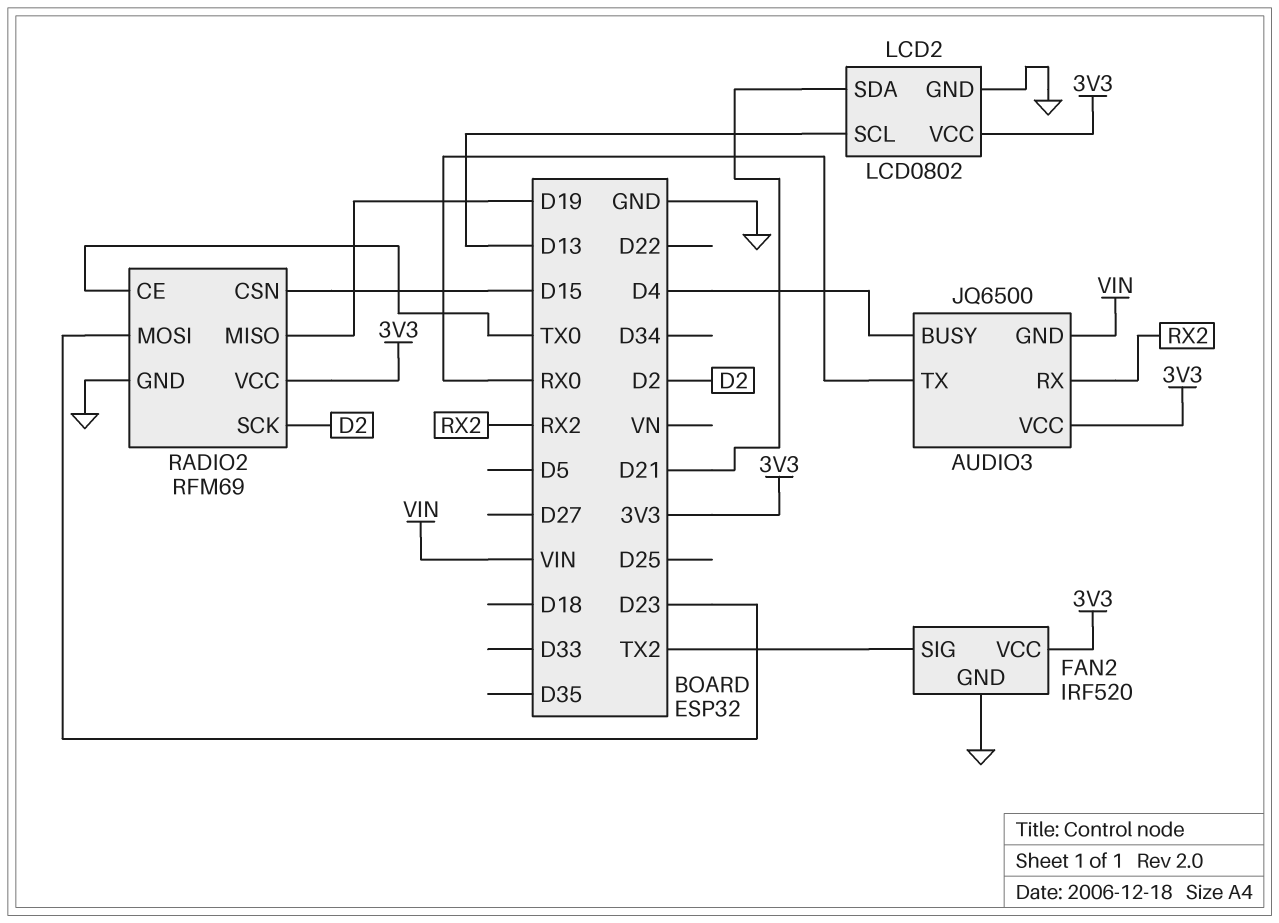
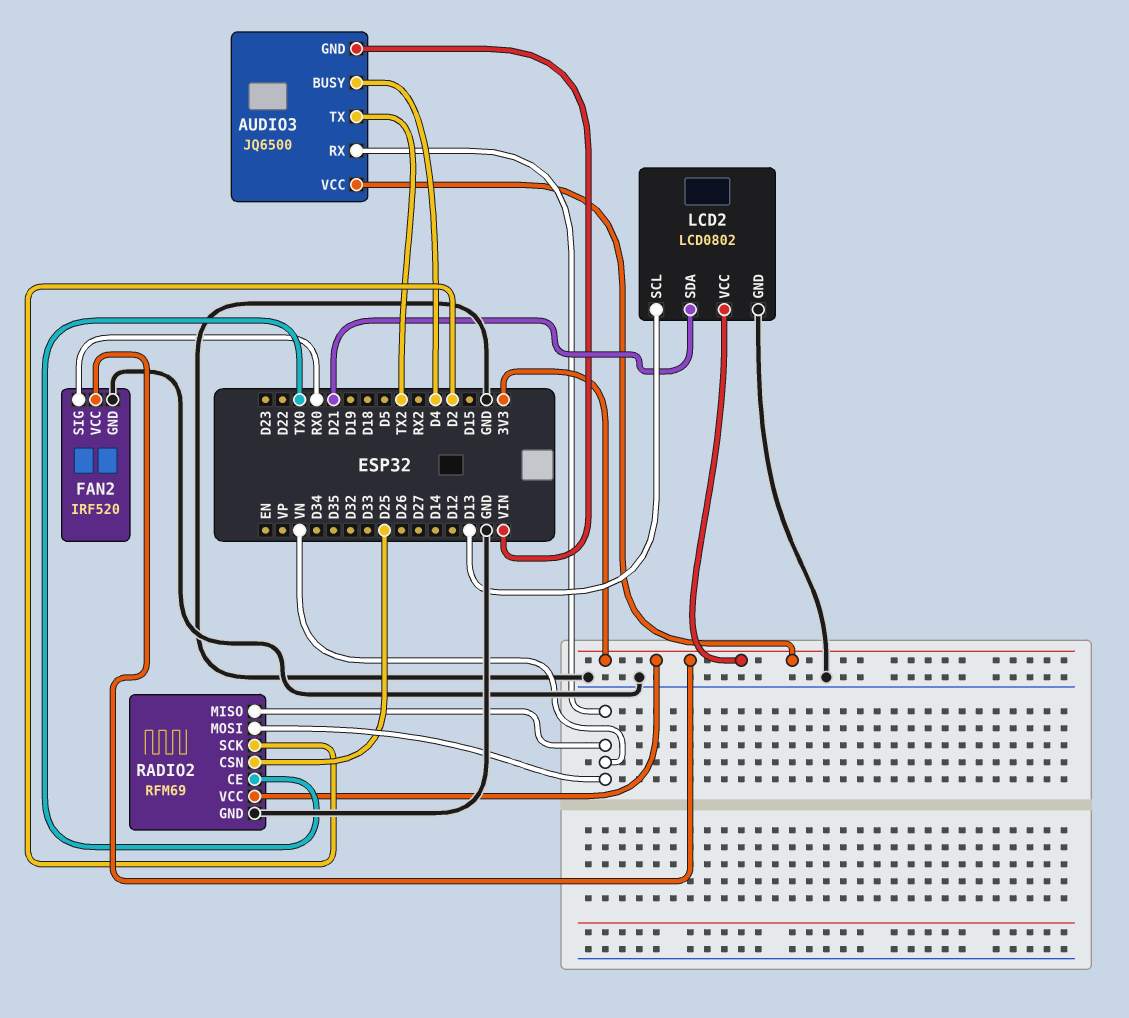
AUDIO3 pin RX: RX2 -> VN
AUDIO3 pin TX: RX0 -> TX2
FAN2 pin SIG: TX2 -> RX0
RADIO2 pin CSN: D15 -> D25
RADIO2 pin MISO: D19 -> VN
RADIO2 pin MOSI: D23 -> VN

